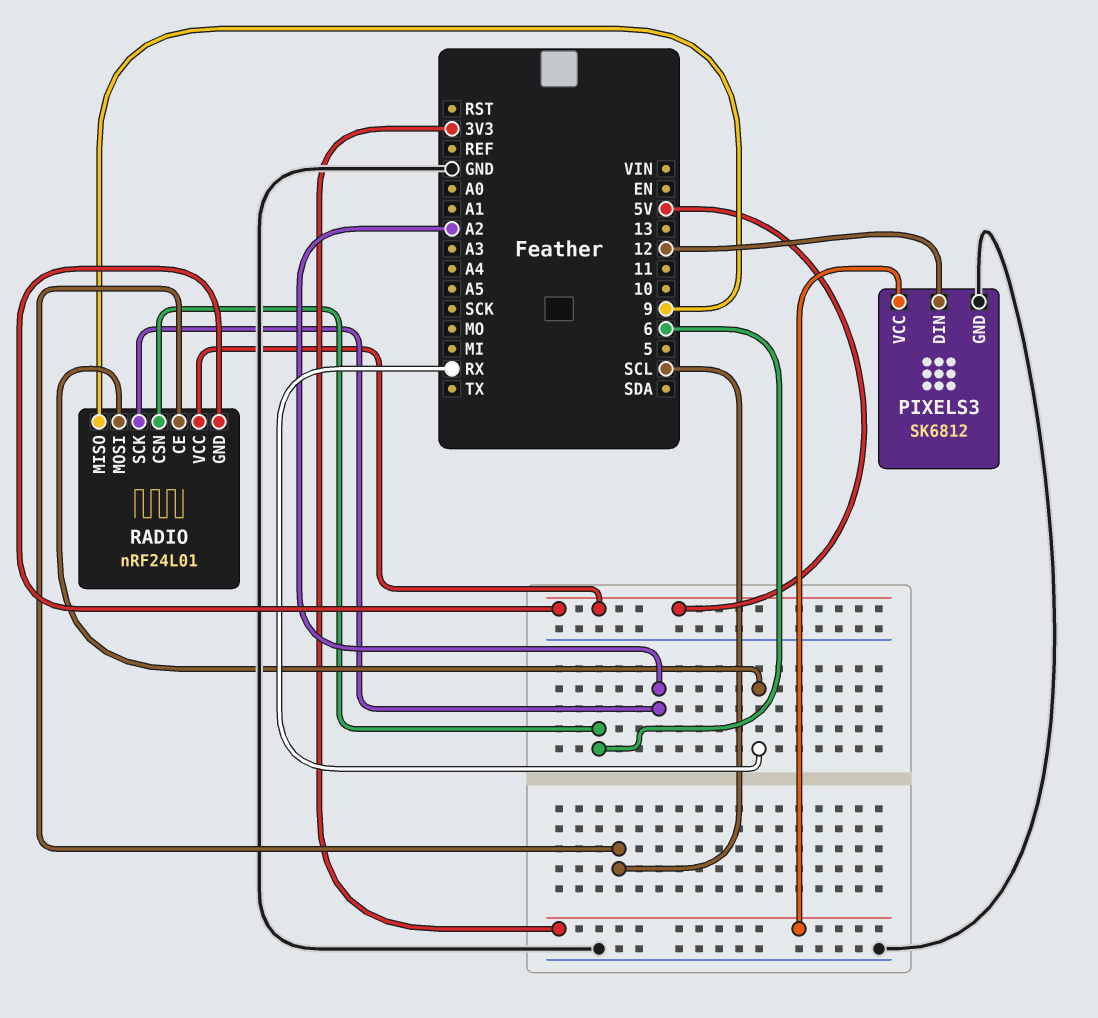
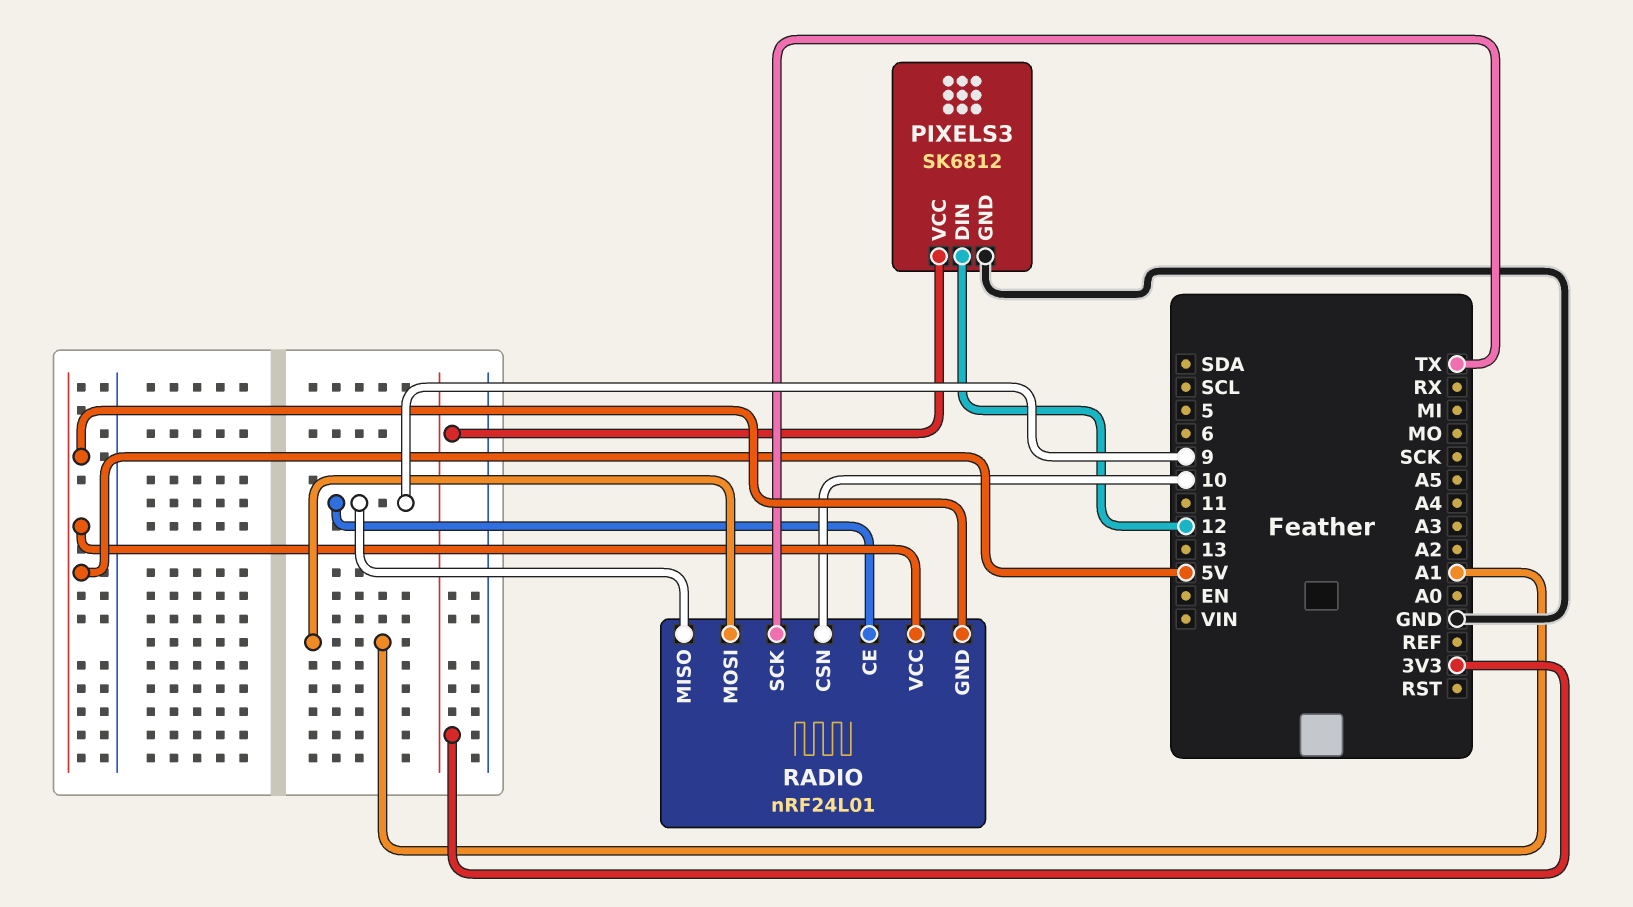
RADIO pin CE: SCL -> 9
RADIO pin CSN: 6 -> 10
RADIO pin MOSI: RX -> A1
RADIO pin SCK: A2 -> TX

